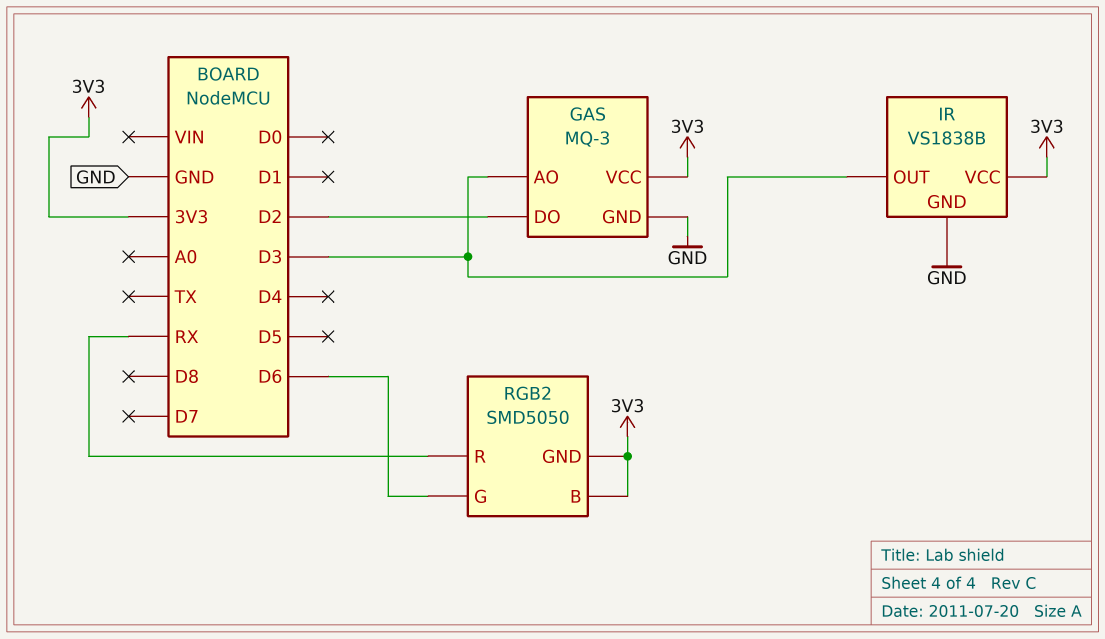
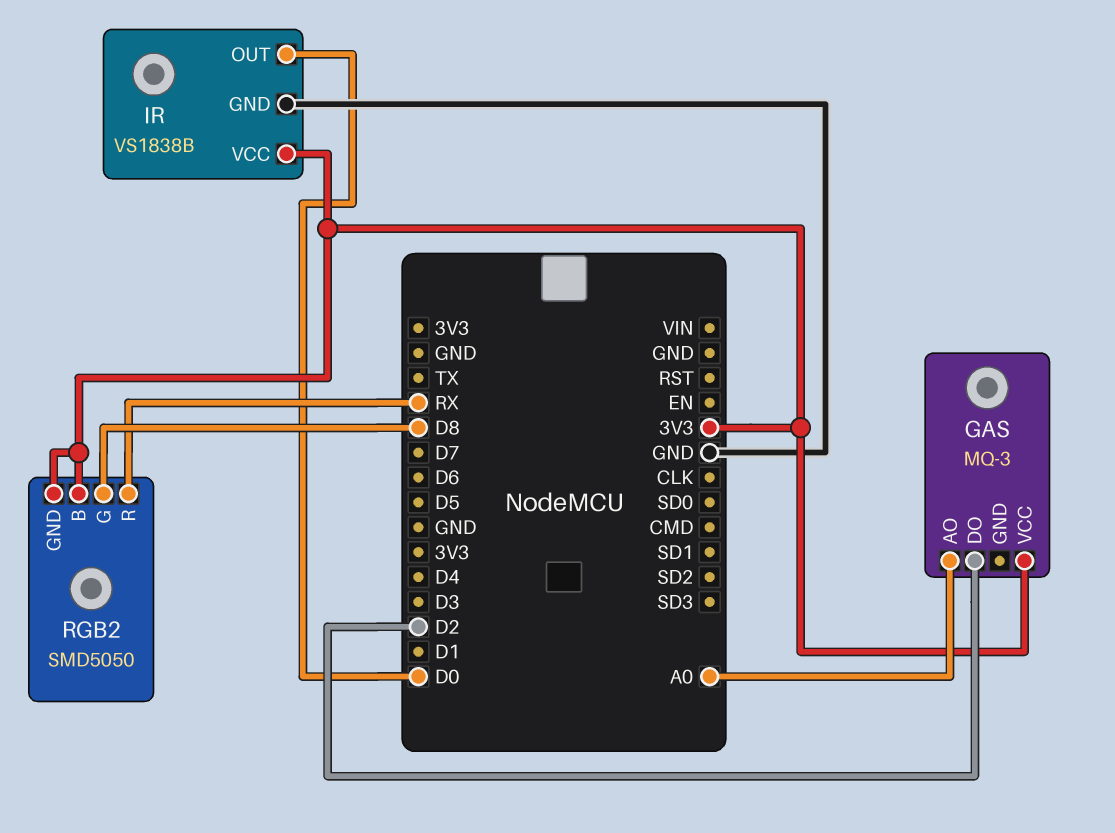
GAS pin AO: D3 -> A0
GAS pin GND: GND -> none
IR pin OUT: D3 -> D0
RGB2 pin G: D6 -> D8

